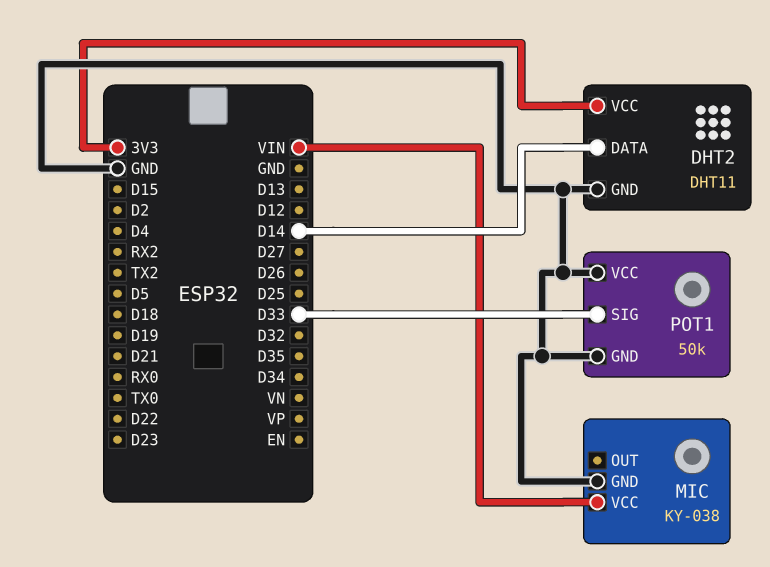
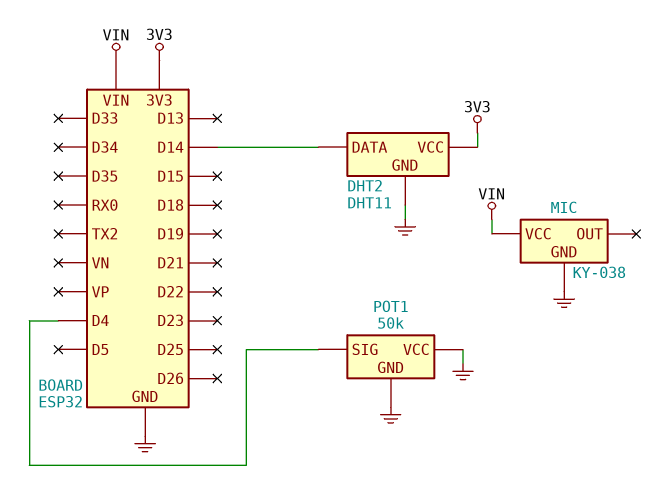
POT1 pin SIG: D33 -> D4

